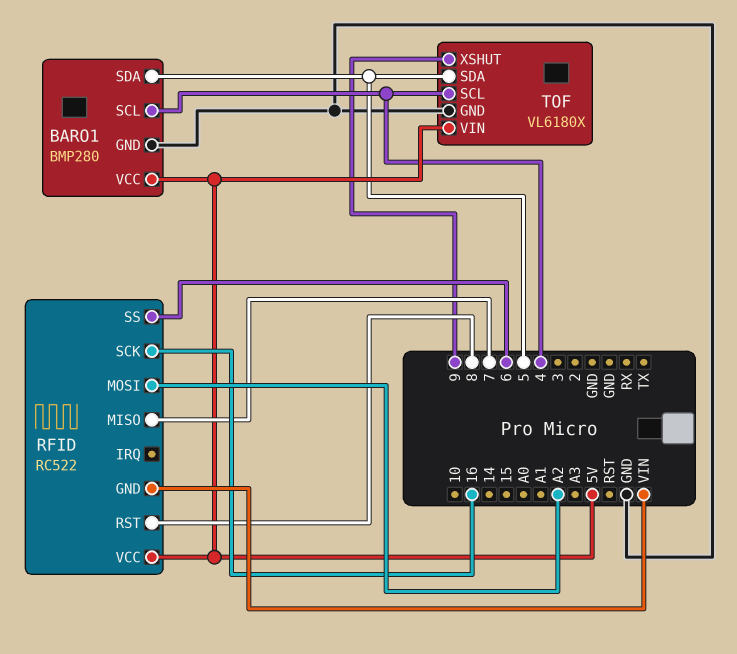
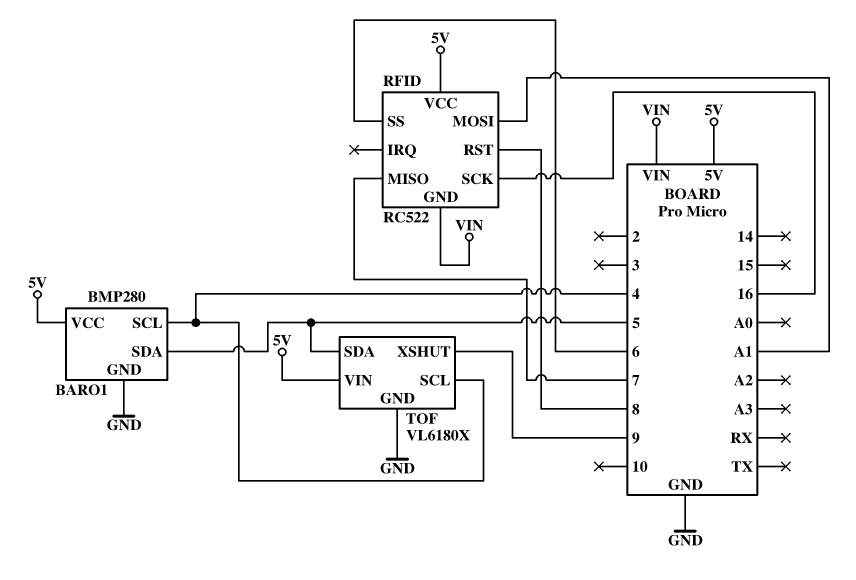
RFID pin MOSI: A2 -> A1

